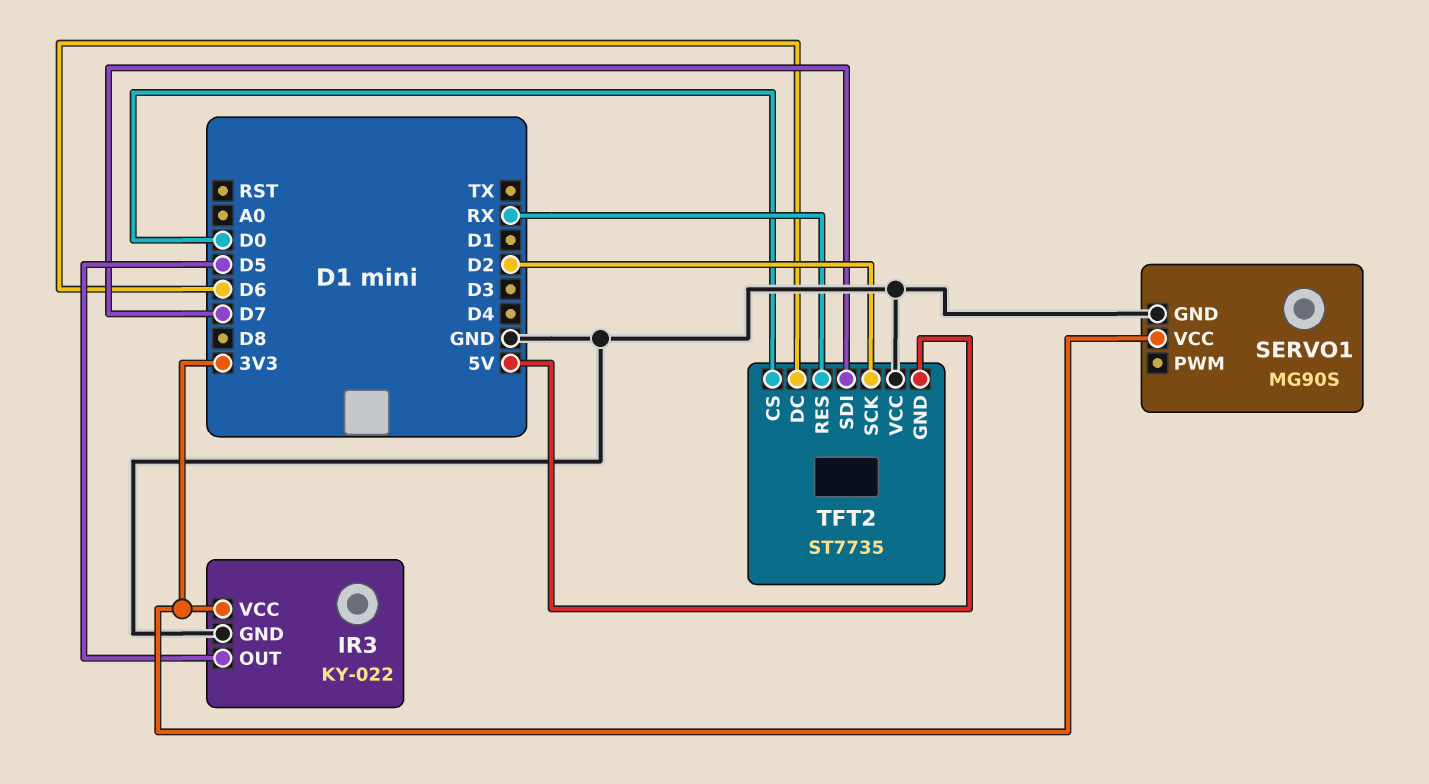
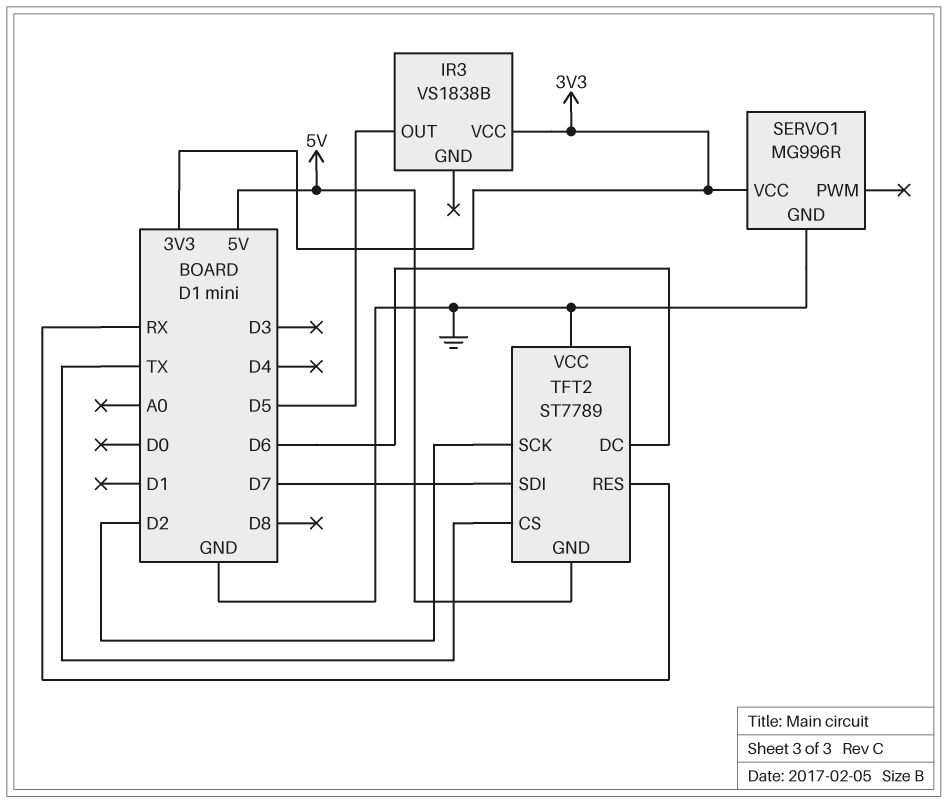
IR3: KY-022 -> VS1838B
IR3 pin GND: GND -> none
SERVO1: MG90S -> MG996R
TFT2: ST7735 -> ST7789
TFT2 pin CS: D0 -> TX

